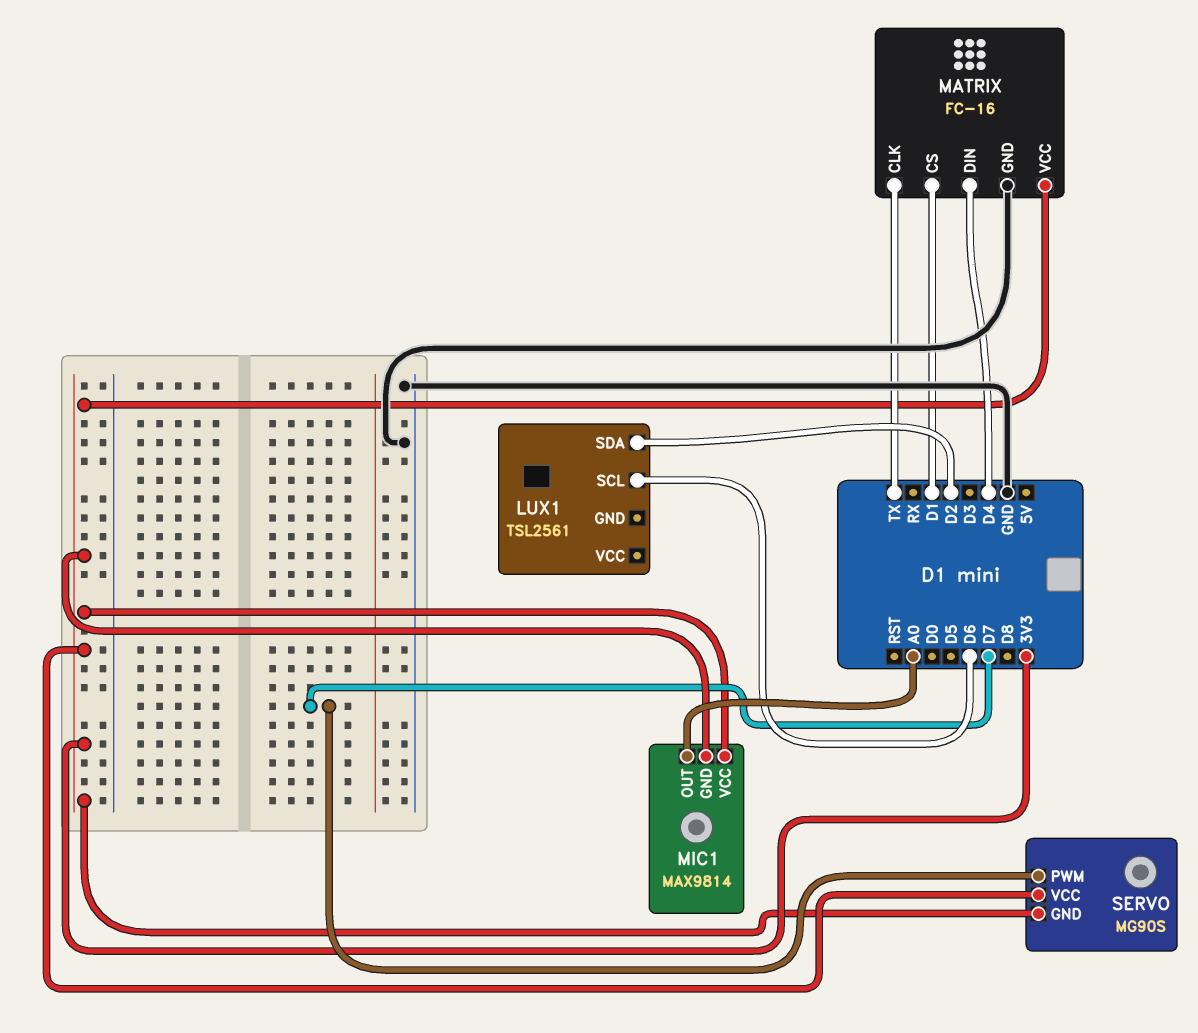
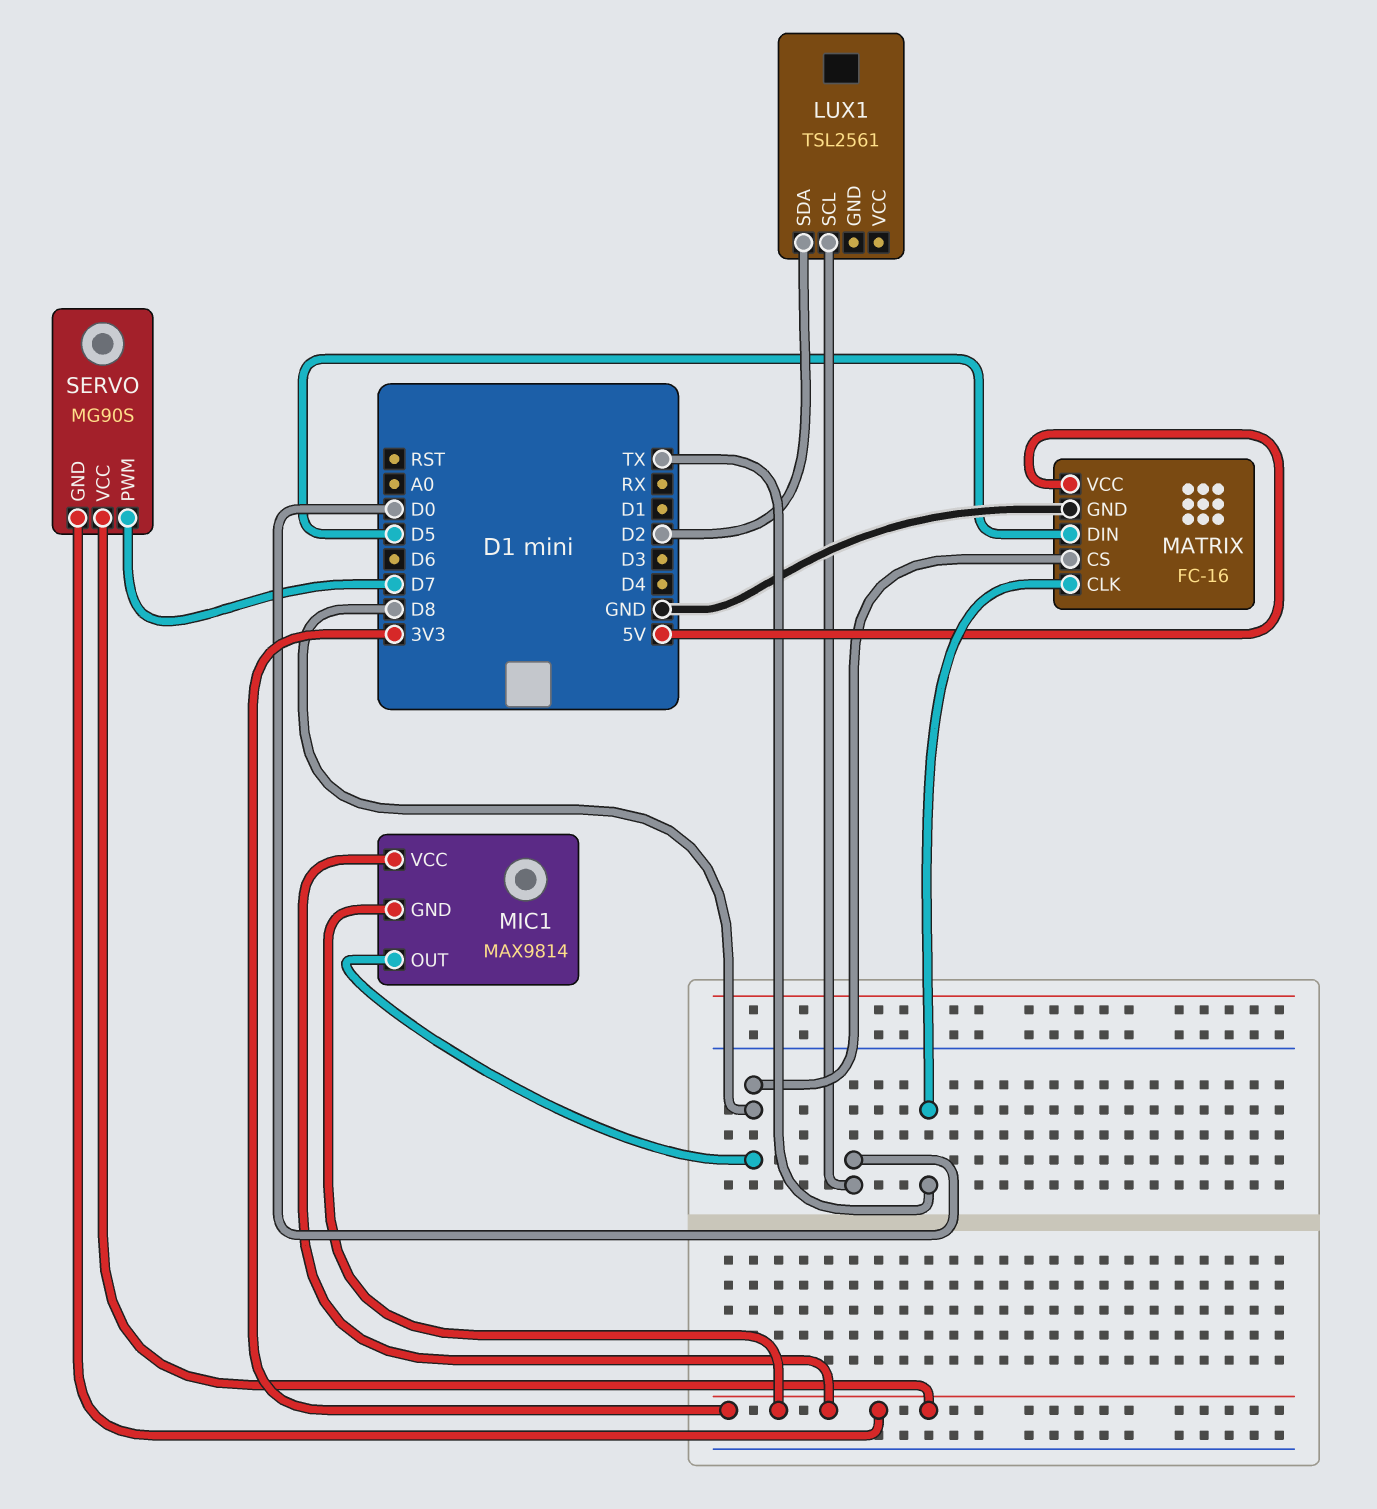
LUX1 pin SCL: D6 -> D0
MATRIX pin CS: D1 -> D8
MATRIX pin DIN: D4 -> D5
MATRIX pin VCC: 3V3 -> 5V
MIC1 pin OUT: A0 -> D8

